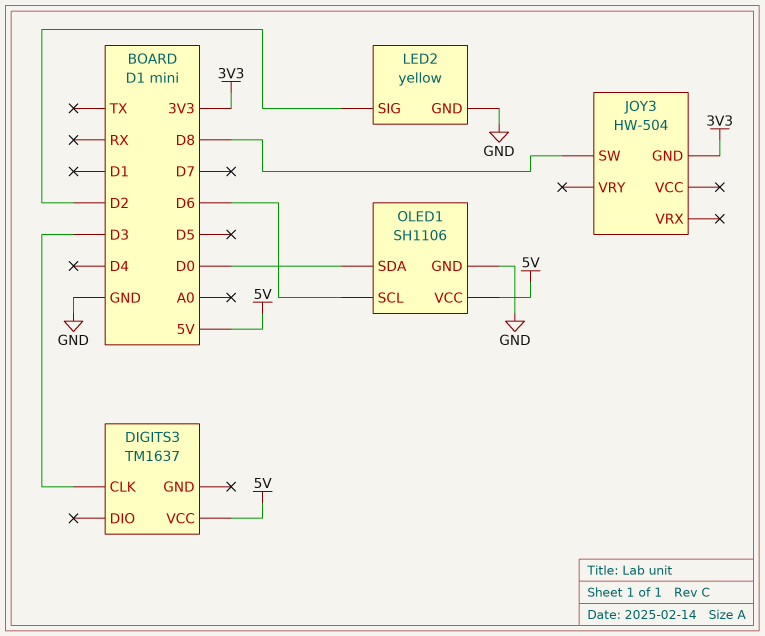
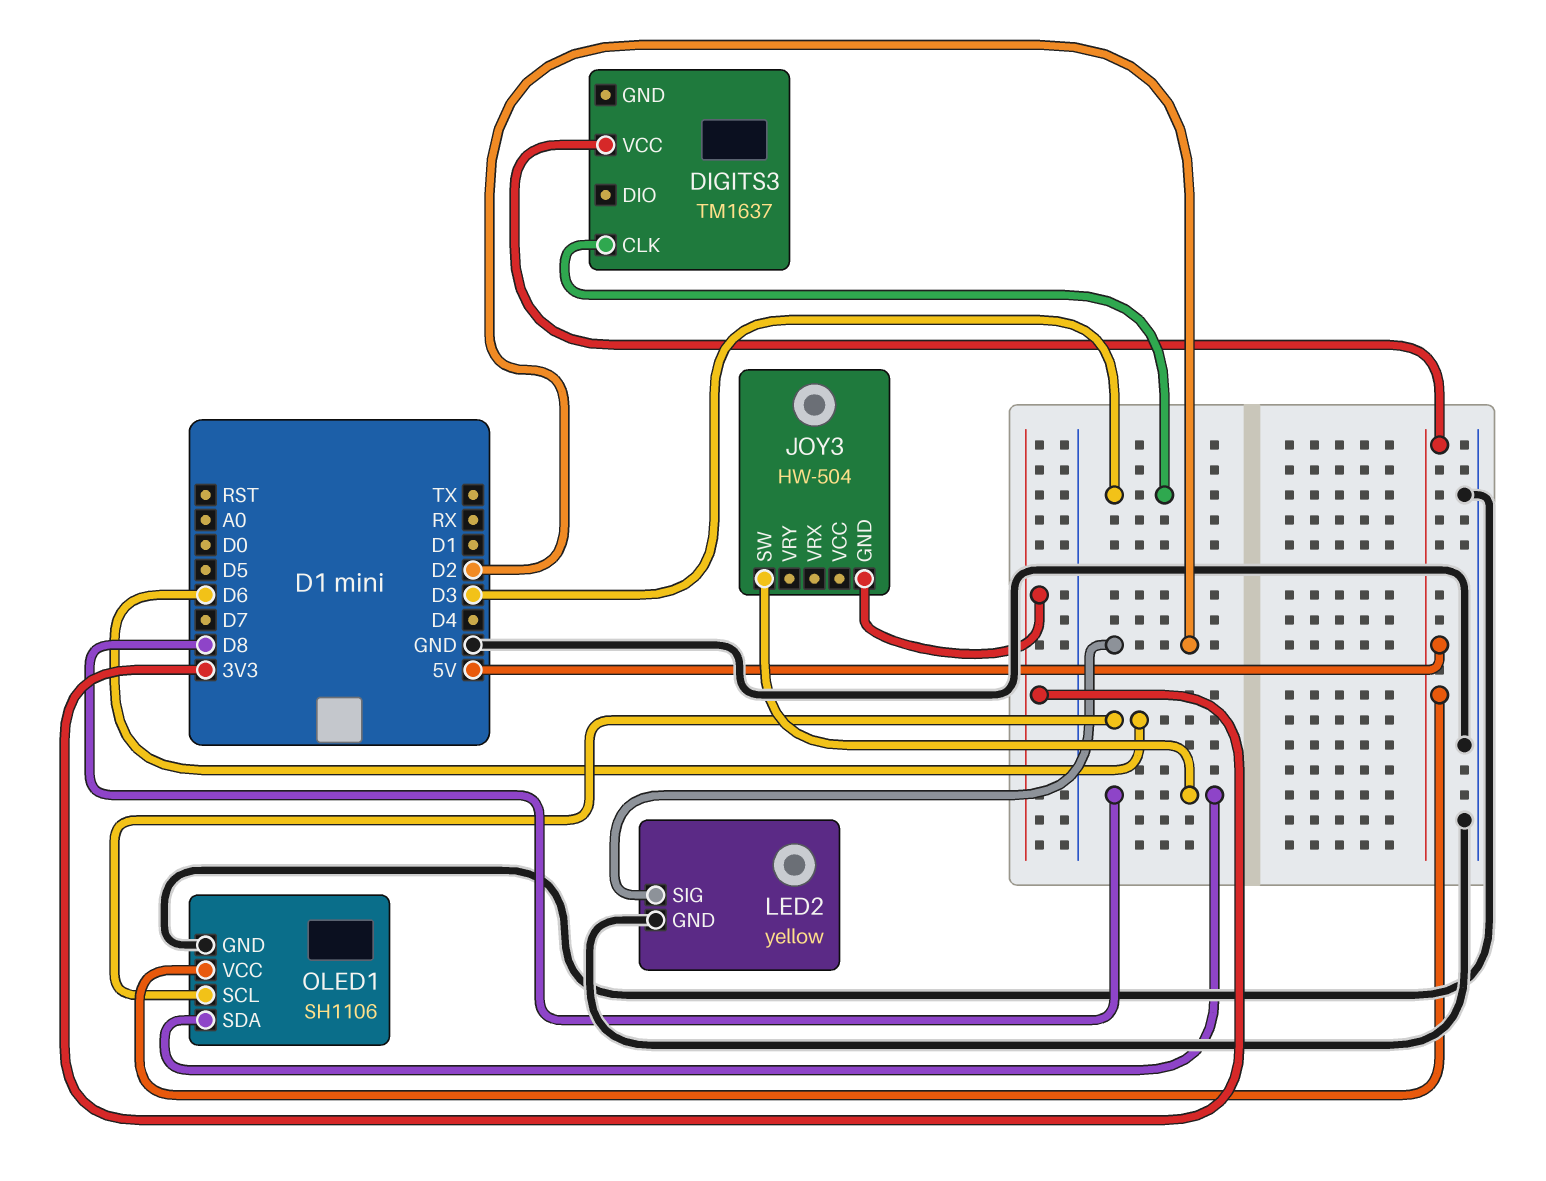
OLED1 pin SDA: D0 -> D8

